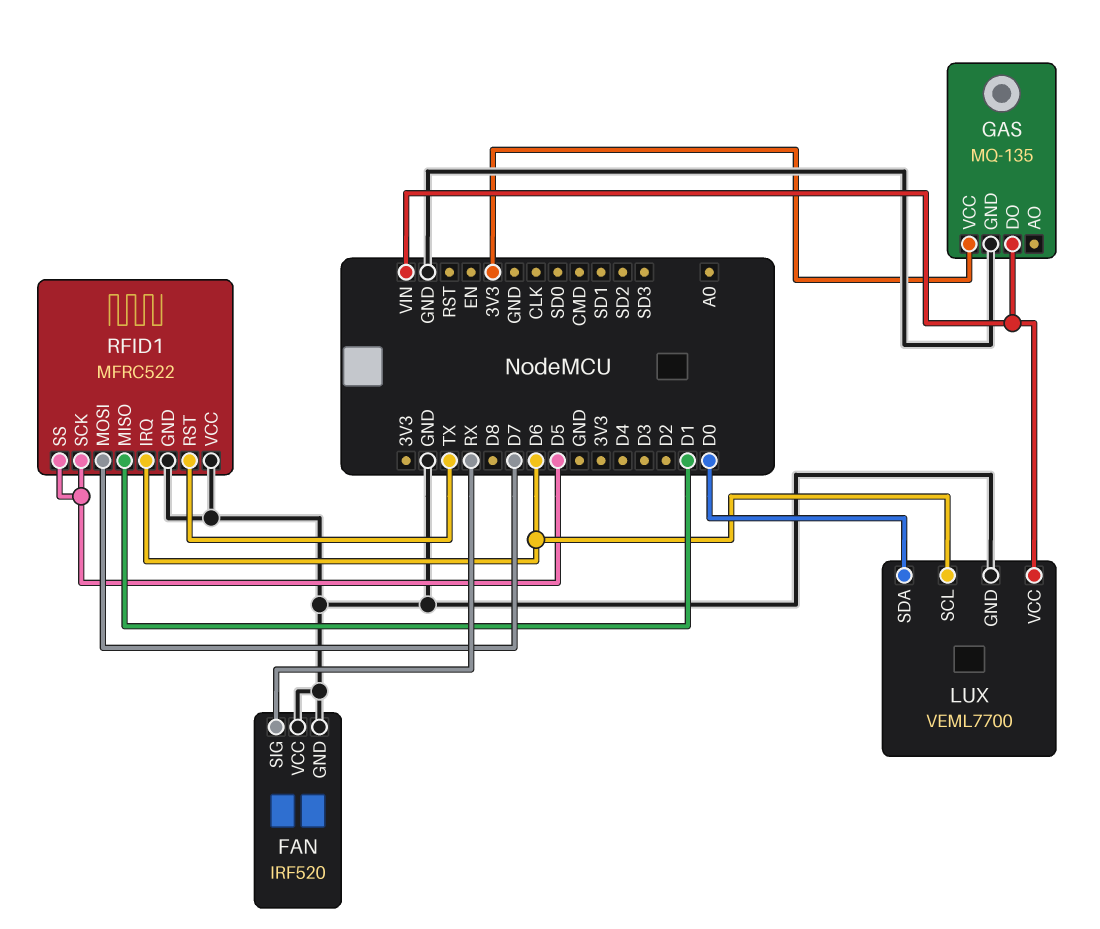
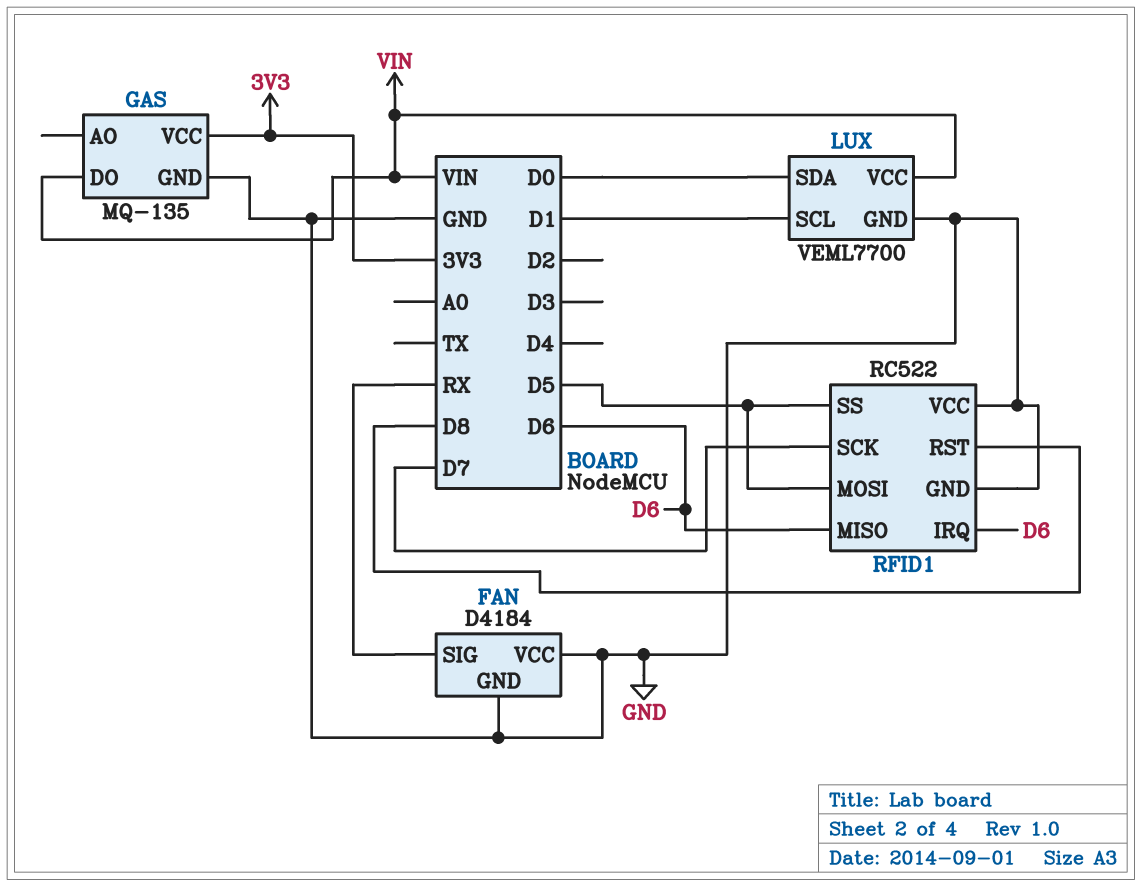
FAN: IRF520 -> D4184
LUX pin SCL: D6 -> D1
RFID1: MFRC522 -> RC522
RFID1 pin MISO: D1 -> D6
RFID1 pin MOSI: D7 -> D5
RFID1 pin RST: TX -> D8
RFID1 pin SCK: D5 -> D7

